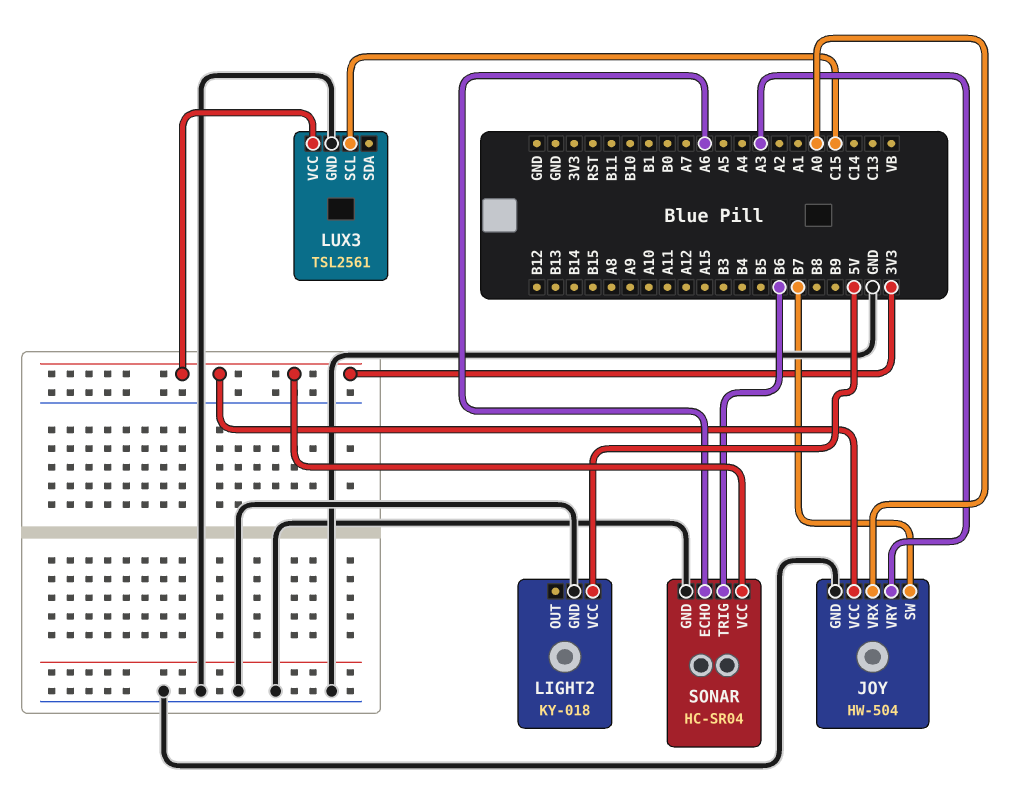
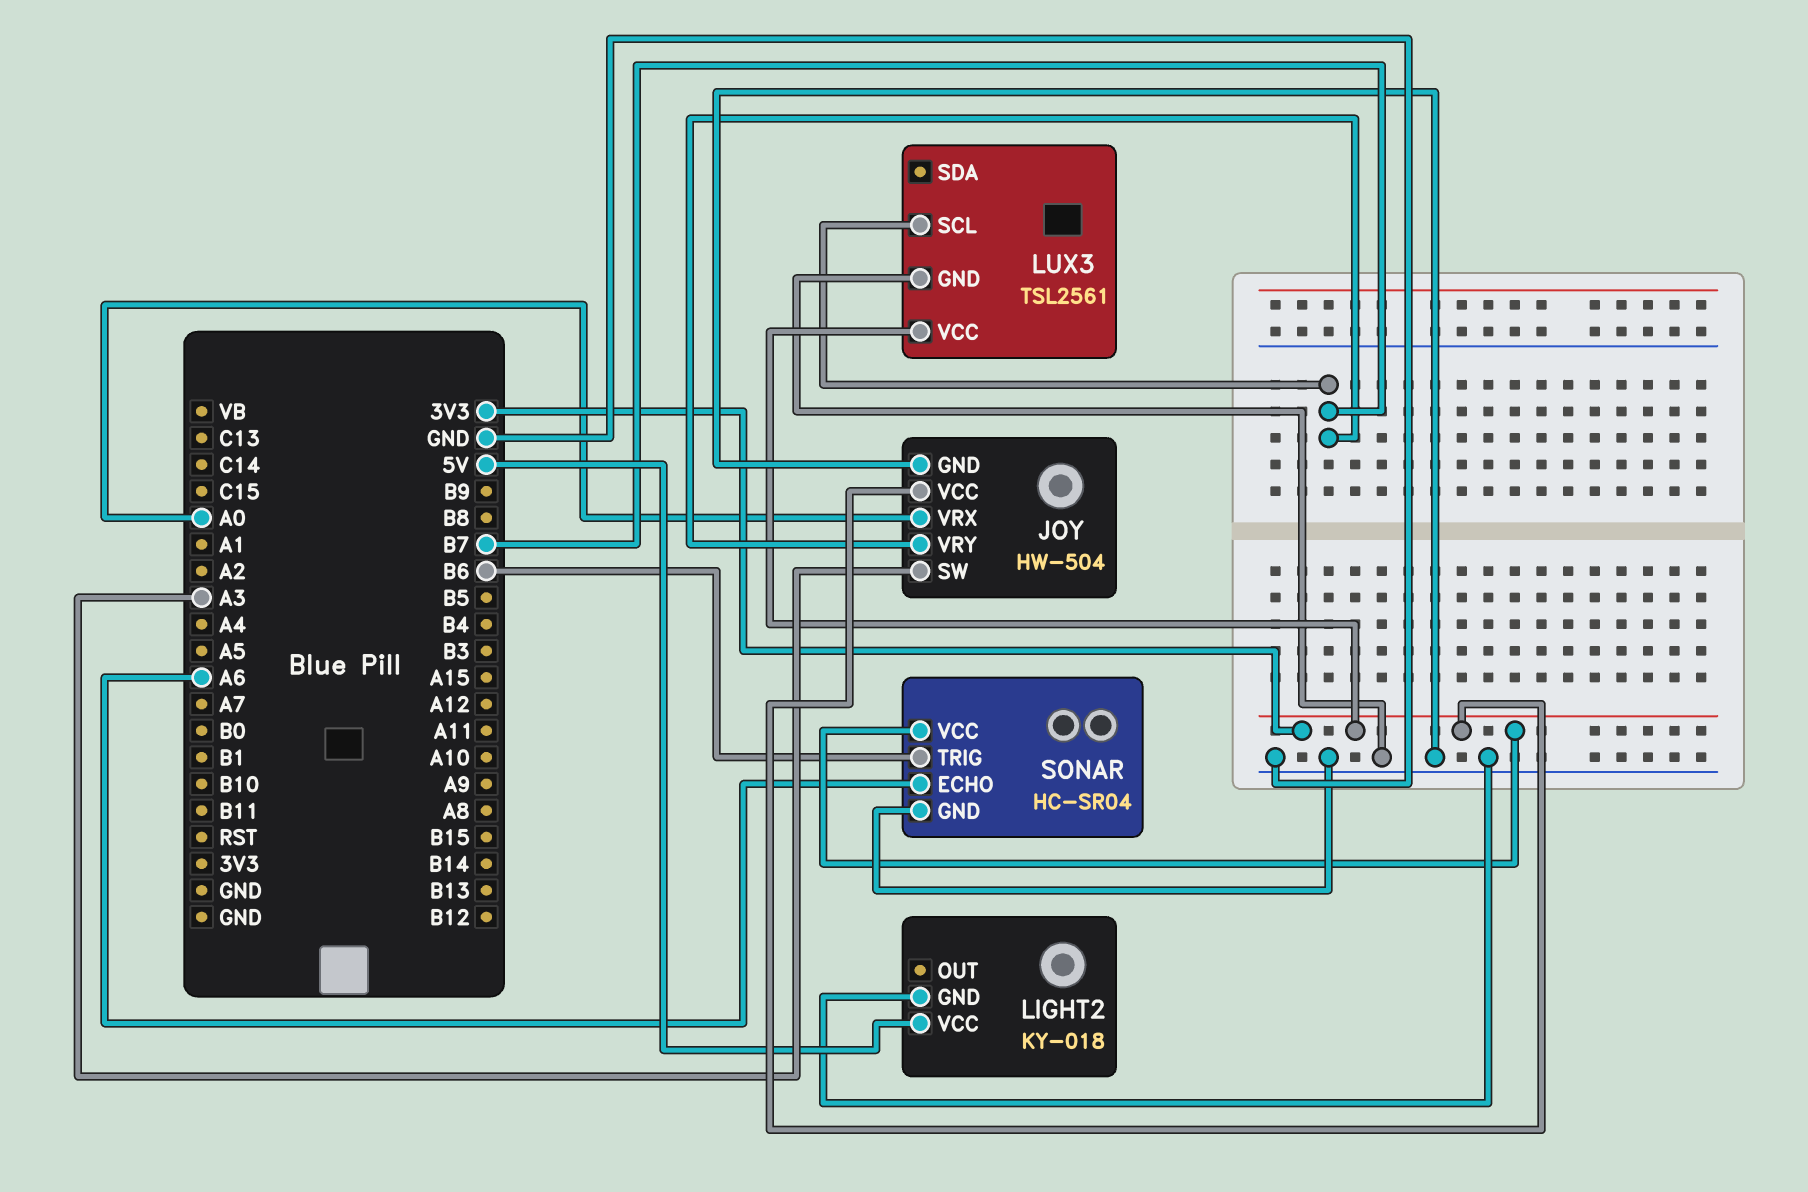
JOY pin SW: B7 -> A3
JOY pin VRY: A3 -> B7
LUX3 pin SCL: C15 -> B7

